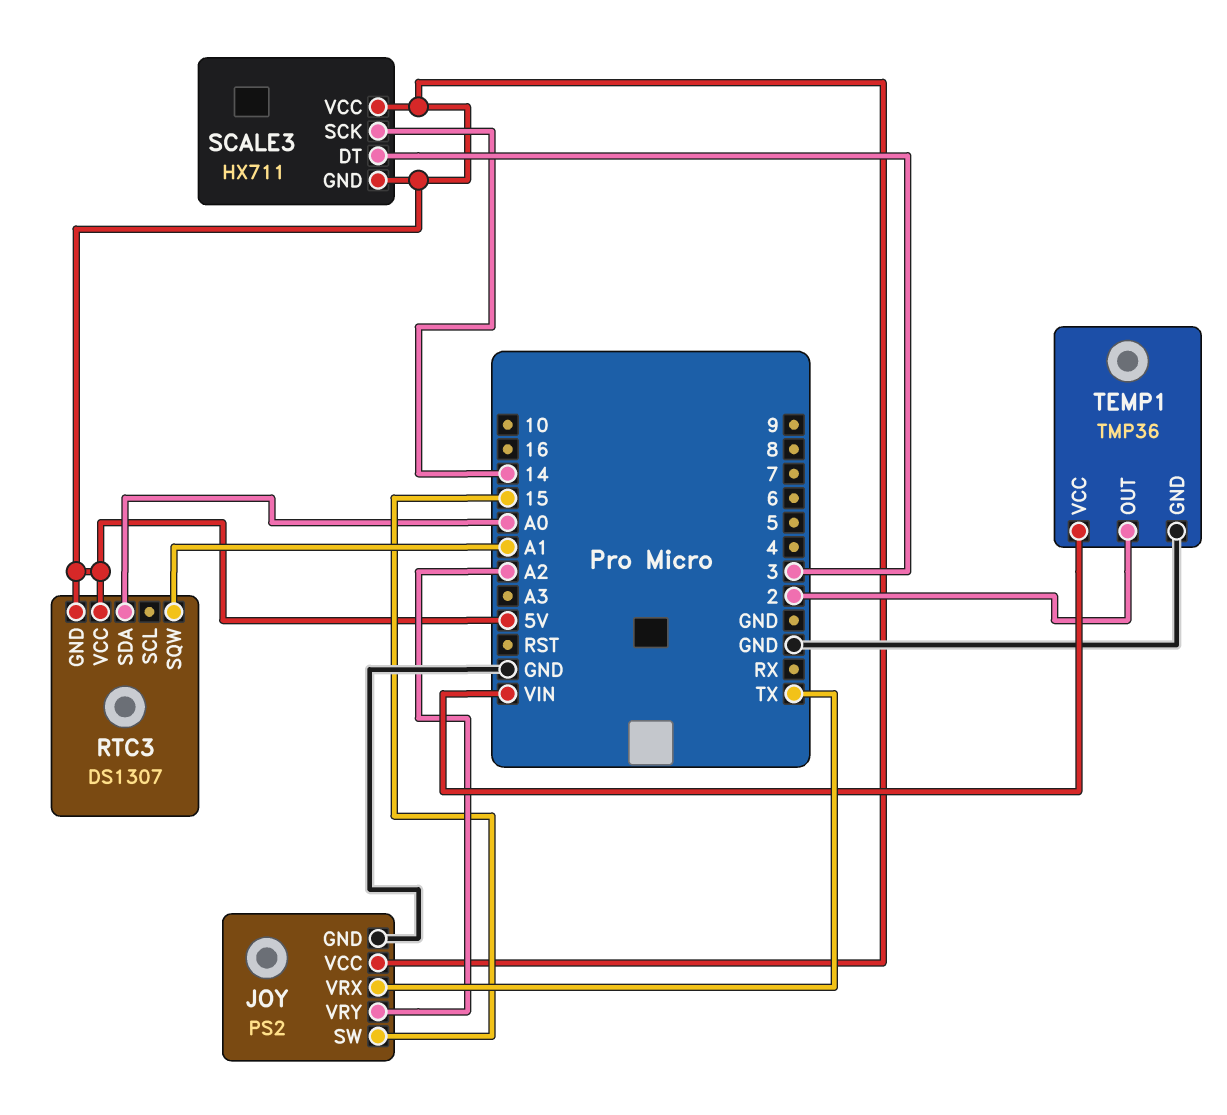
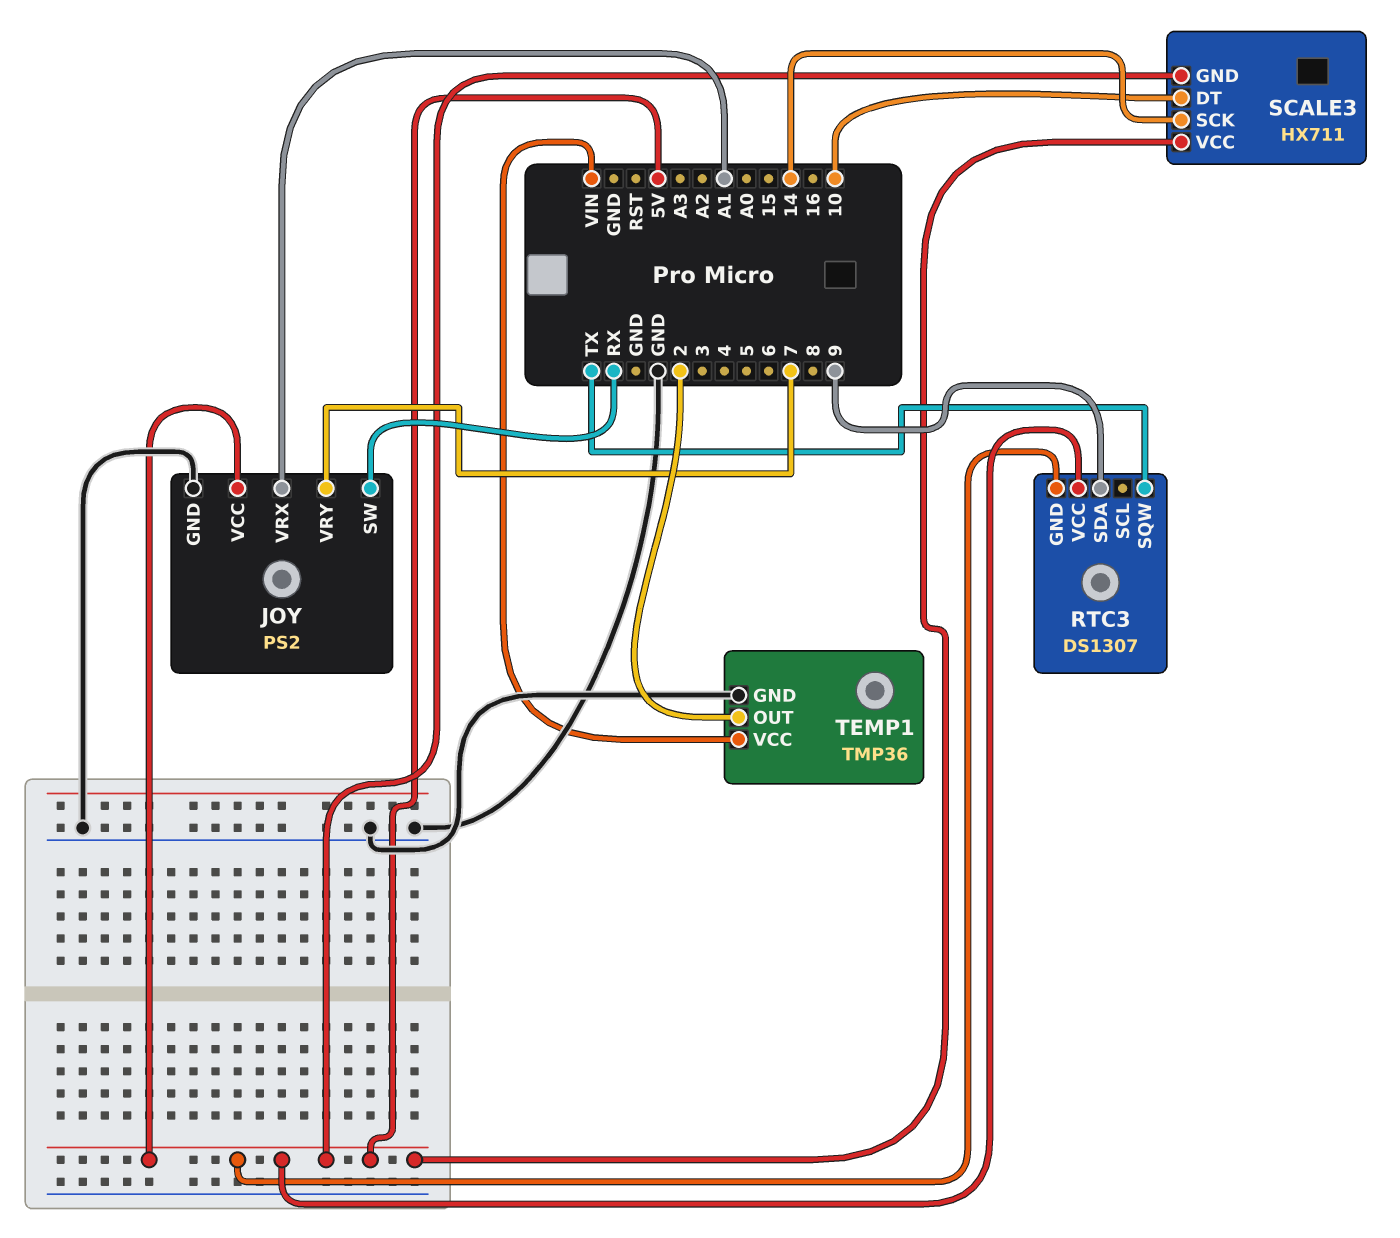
JOY pin SW: 15 -> RX
JOY pin VRX: TX -> A1
JOY pin VRY: A2 -> 7
RTC3 pin SDA: A0 -> 9
RTC3 pin SQW: A1 -> TX
SCALE3 pin DT: 3 -> 10

